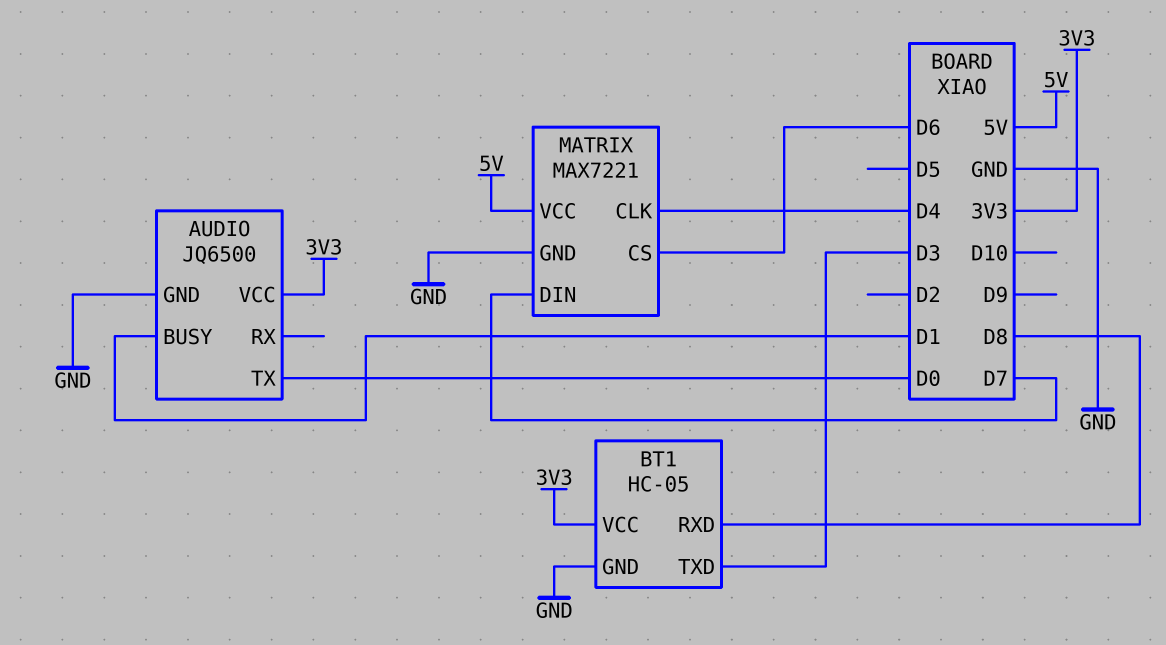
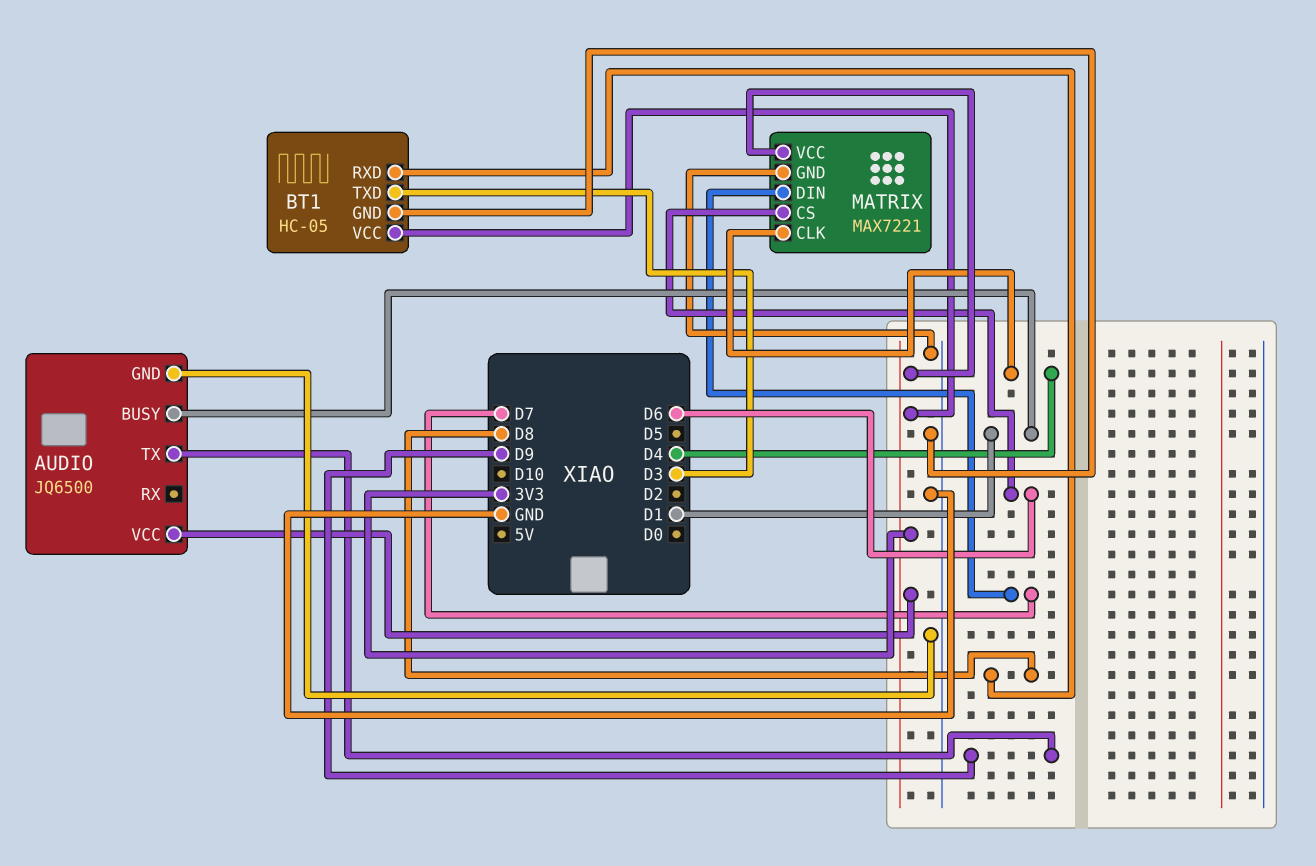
AUDIO pin TX: D0 -> D9
MATRIX pin VCC: 5V -> 3V3

